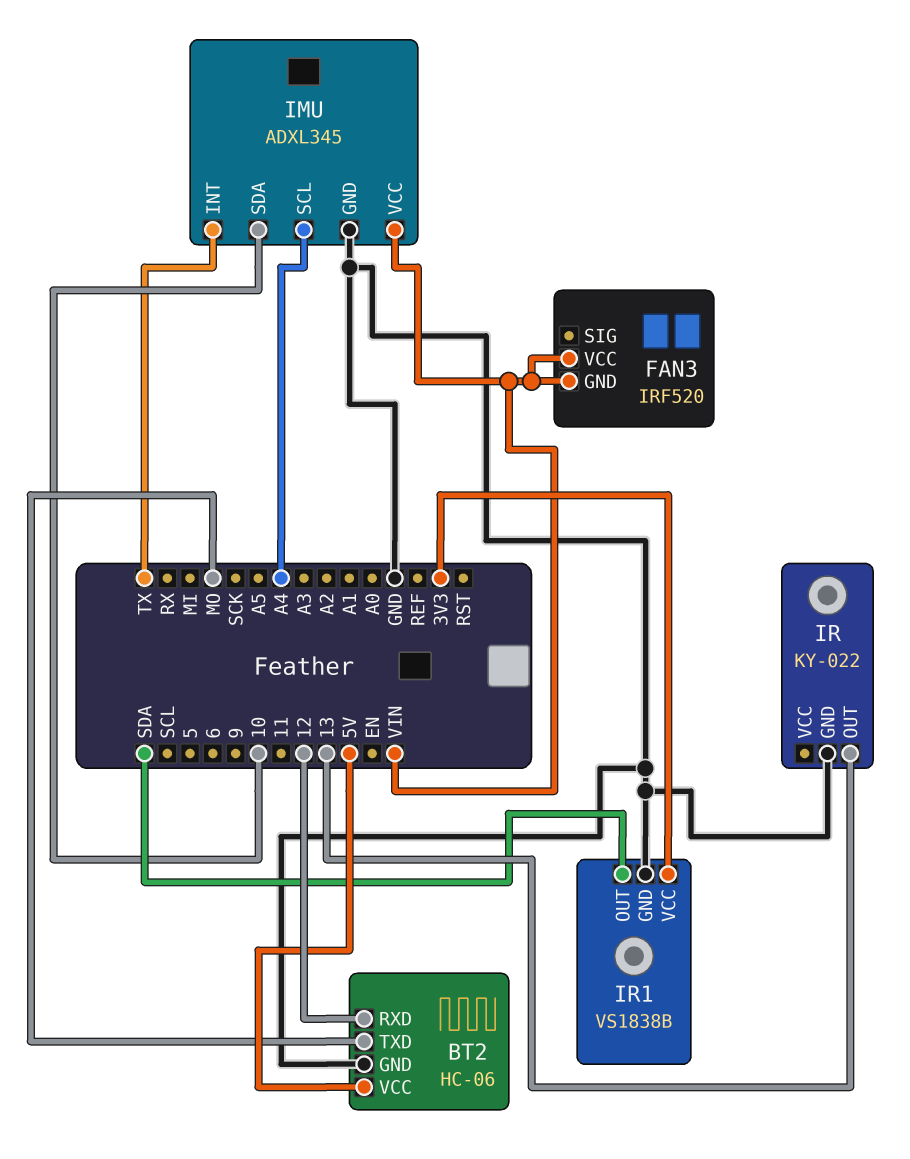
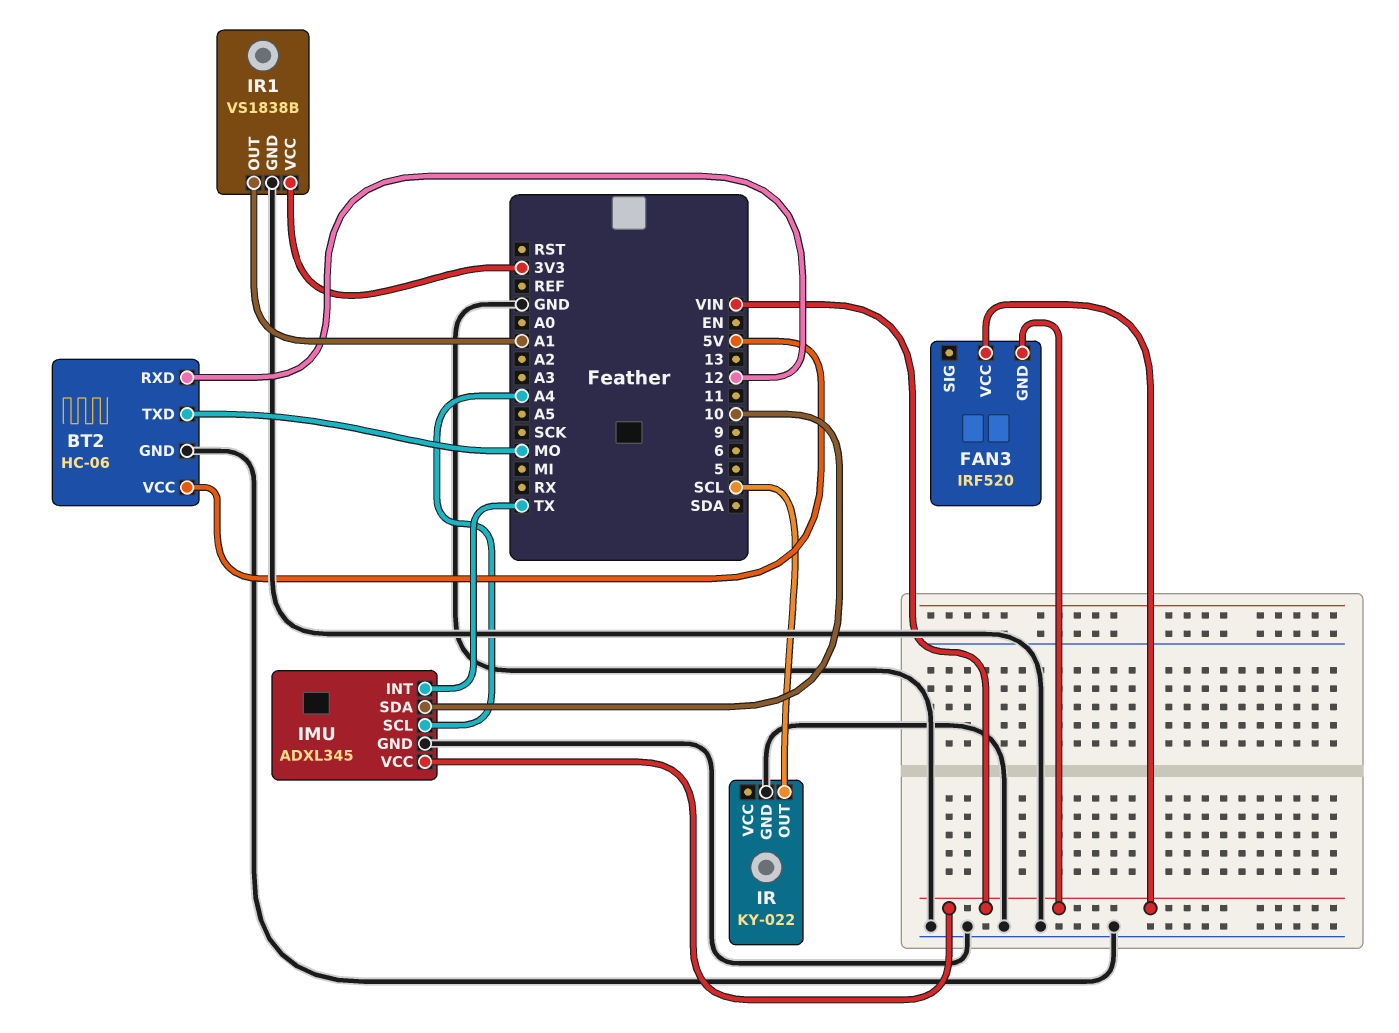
IR pin OUT: 13 -> SCL
IR1 pin OUT: SDA -> A1

